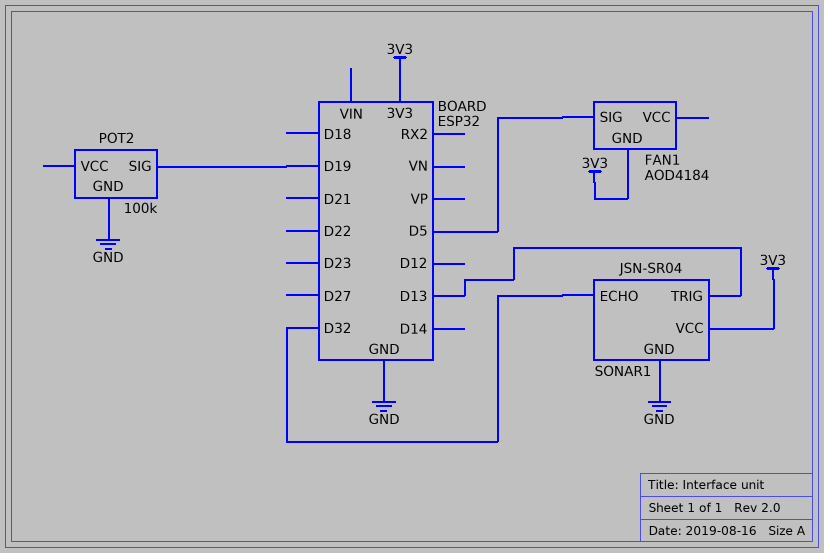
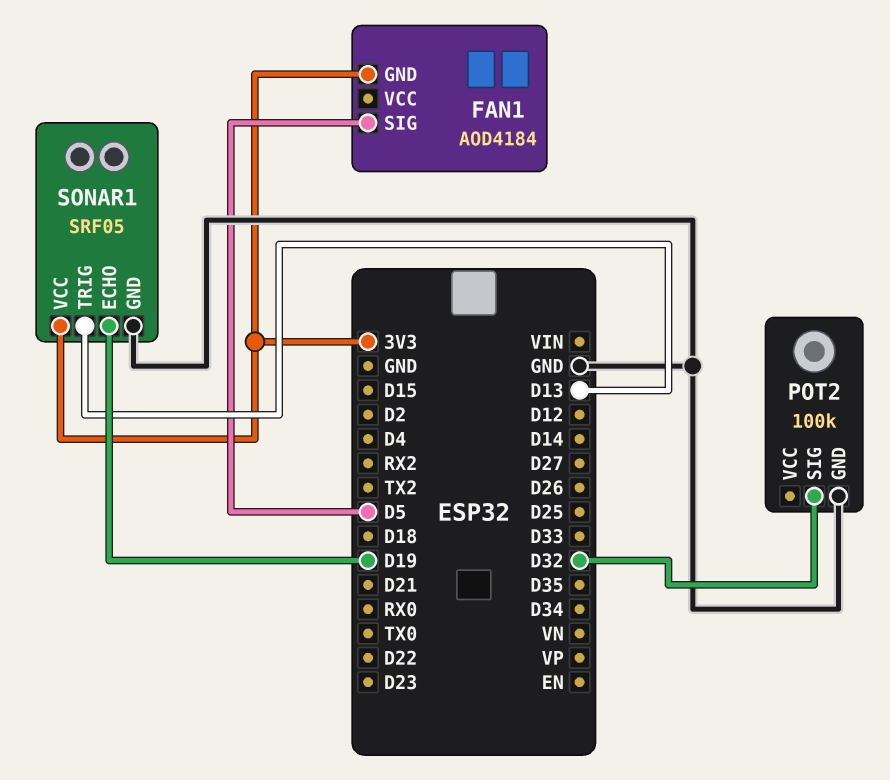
POT2 pin SIG: D19 -> D32
SONAR1: JSN-SR04 -> SRF05
SONAR1 pin ECHO: D32 -> D19

